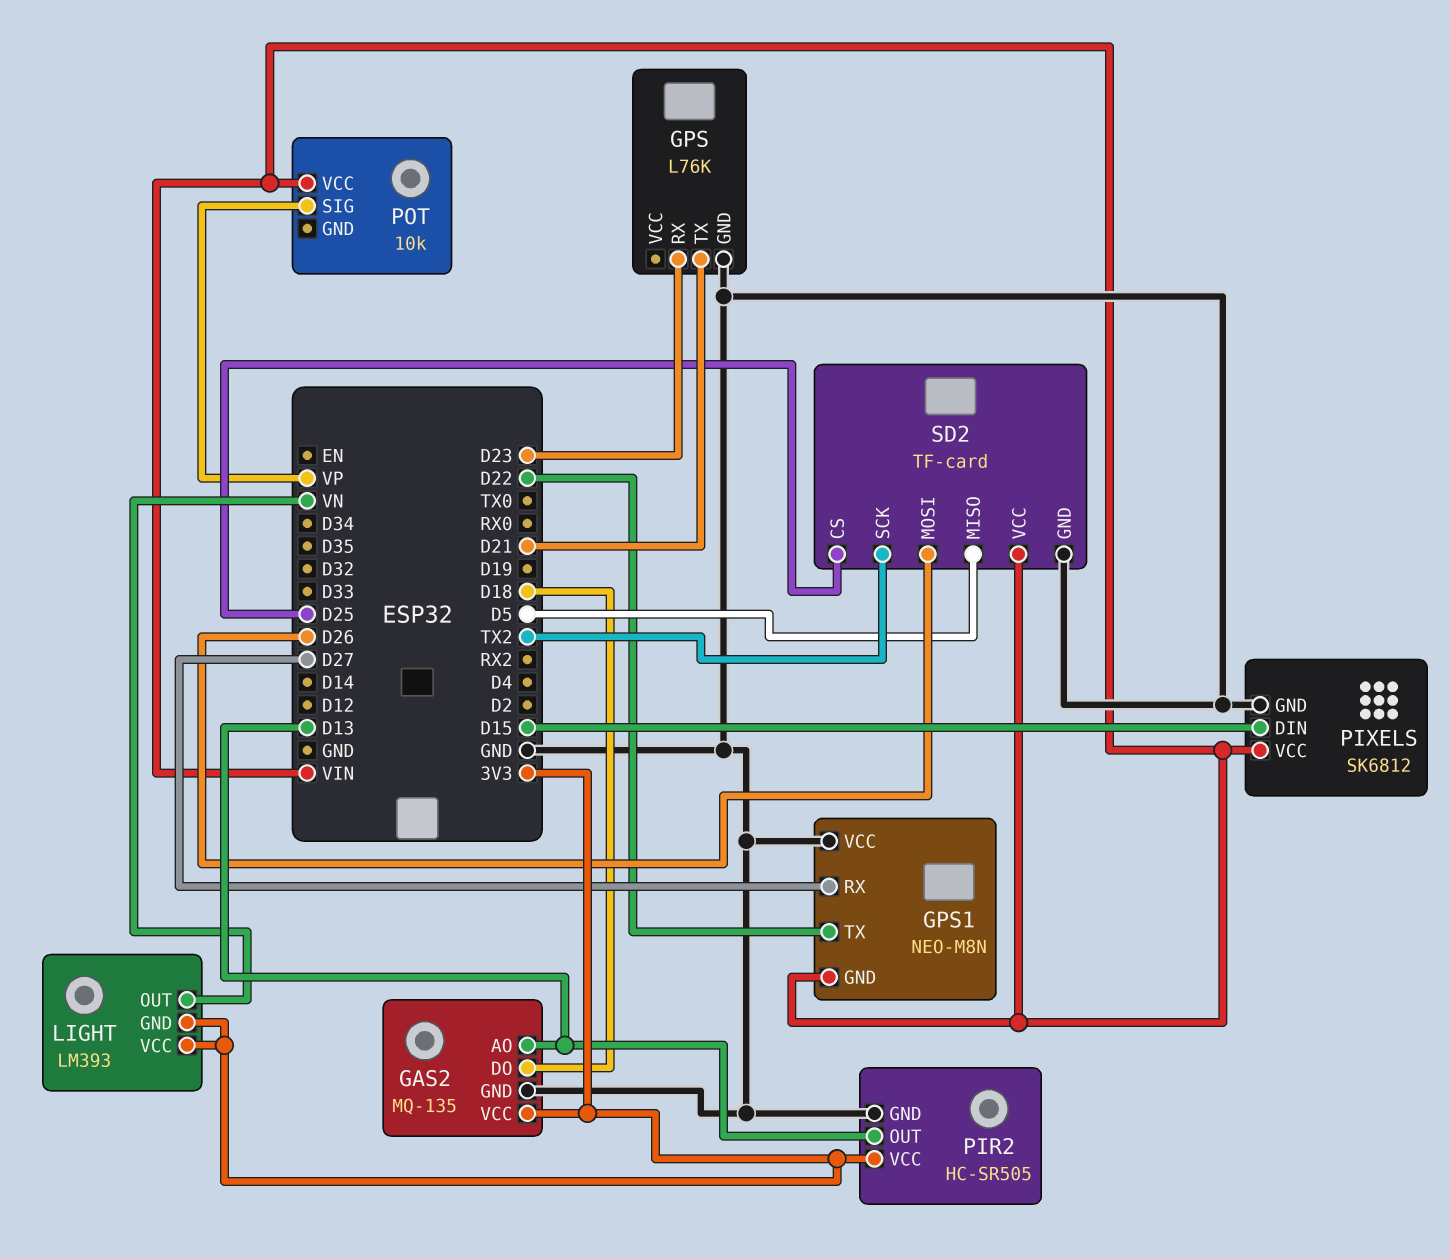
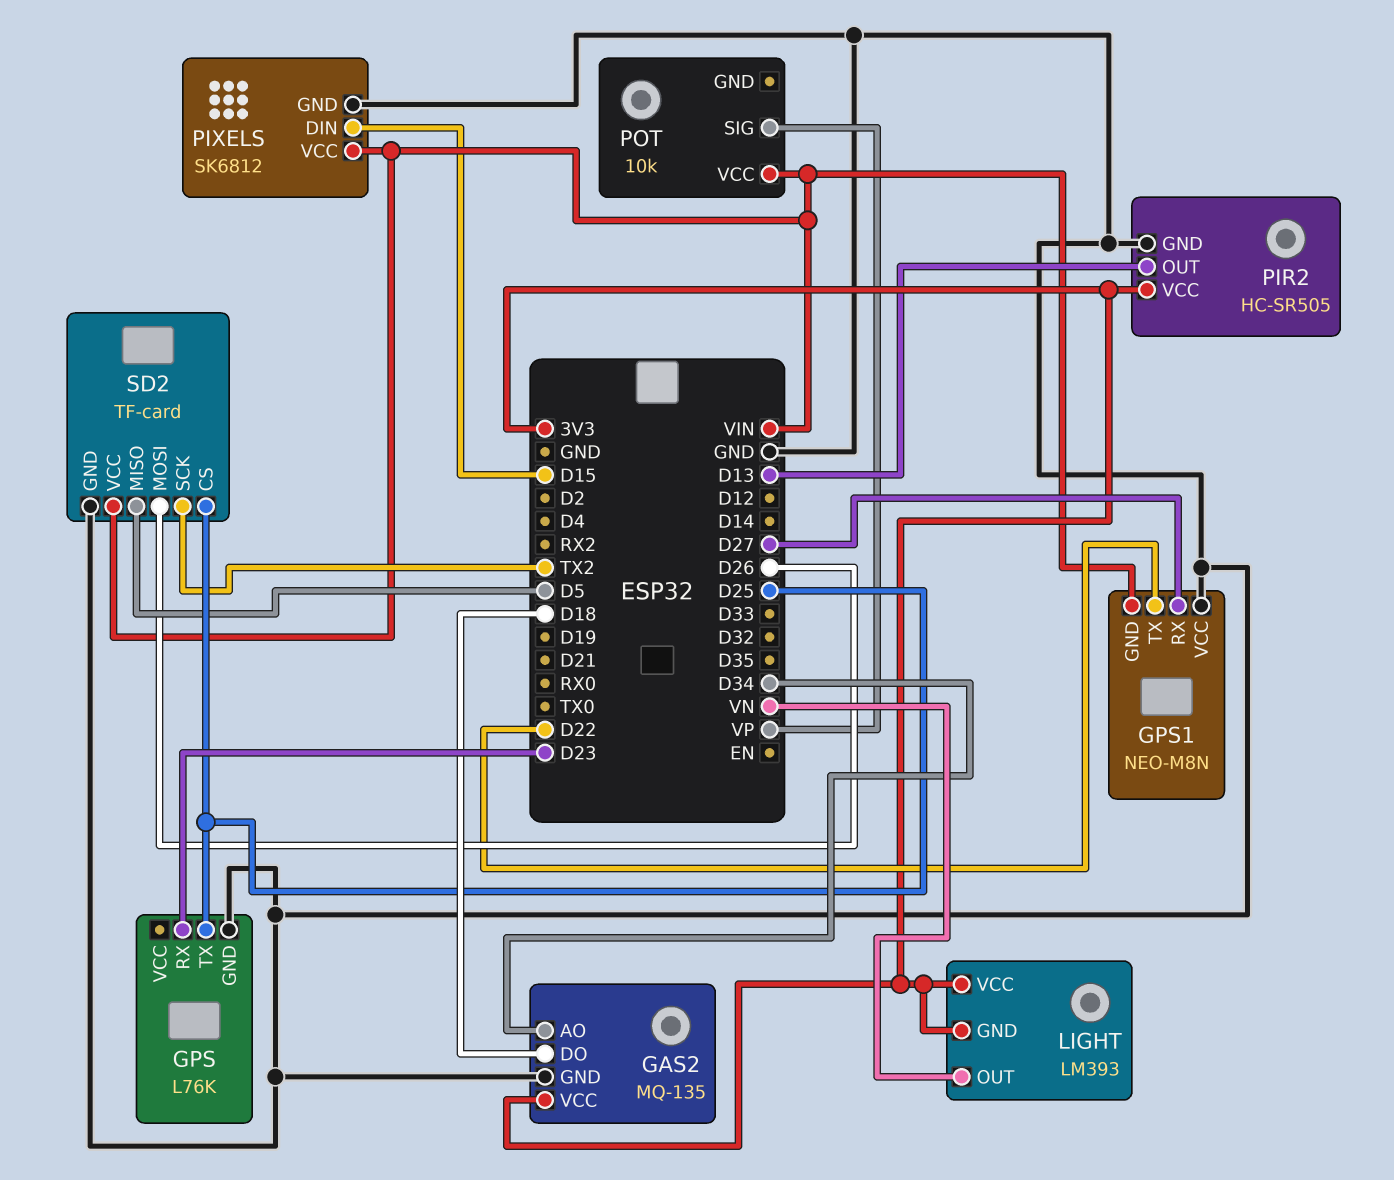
GAS2 pin AO: D13 -> D34
GPS pin TX: D21 -> D25

